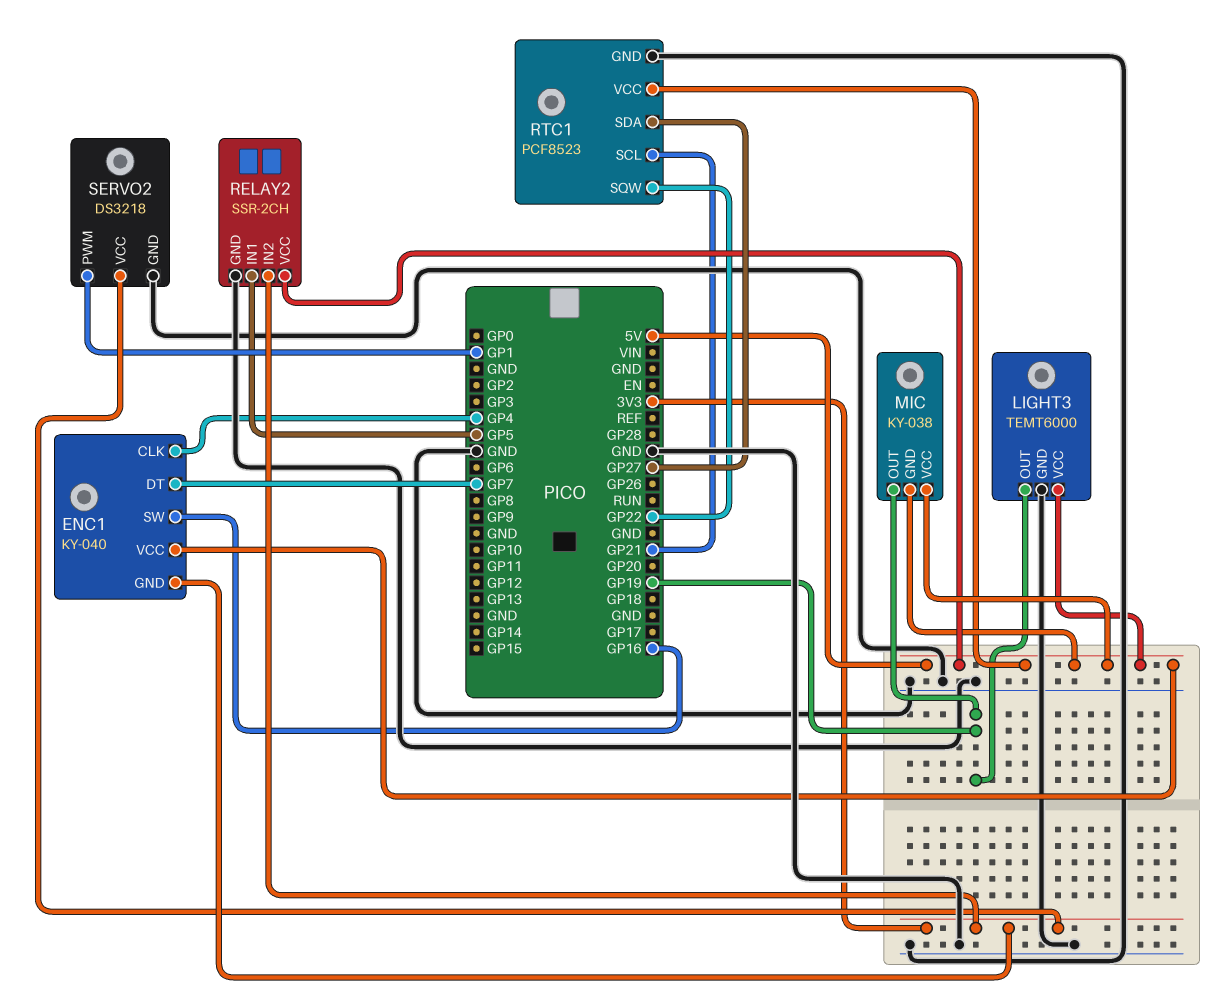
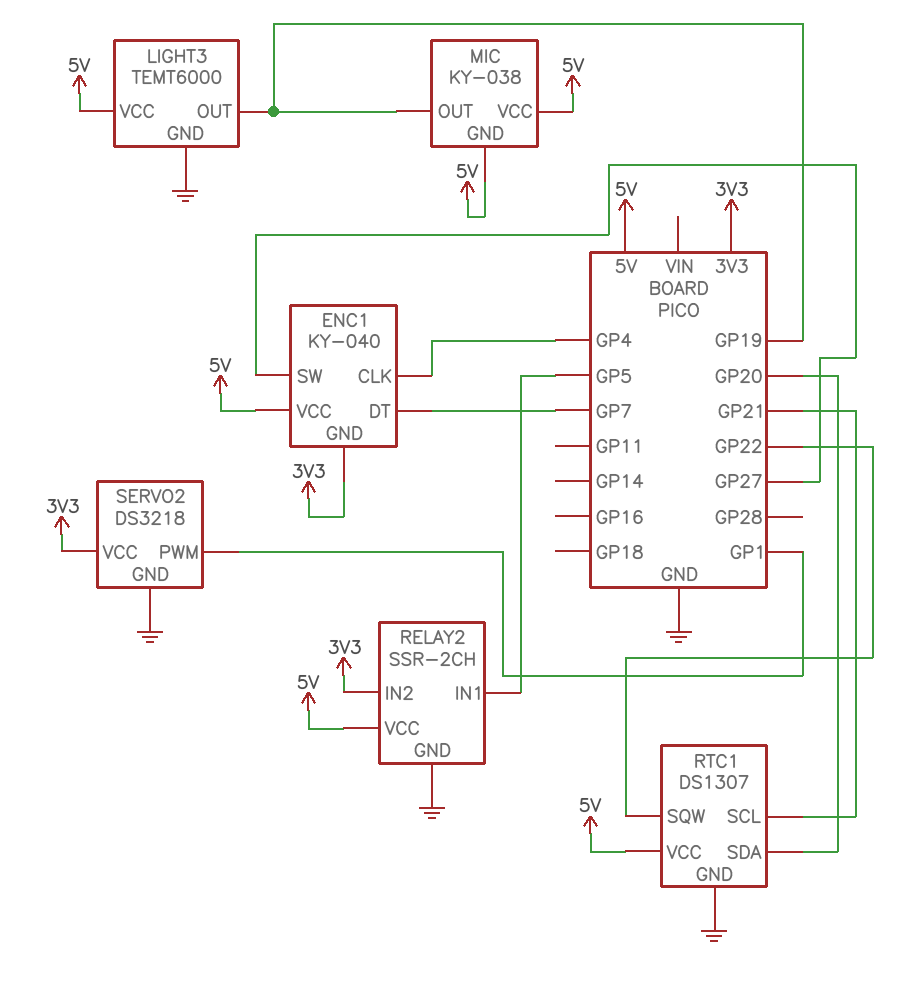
ENC1 pin SW: GP16 -> GP27
RTC1: PCF8523 -> DS1307
RTC1 pin SDA: GP27 -> GP20

